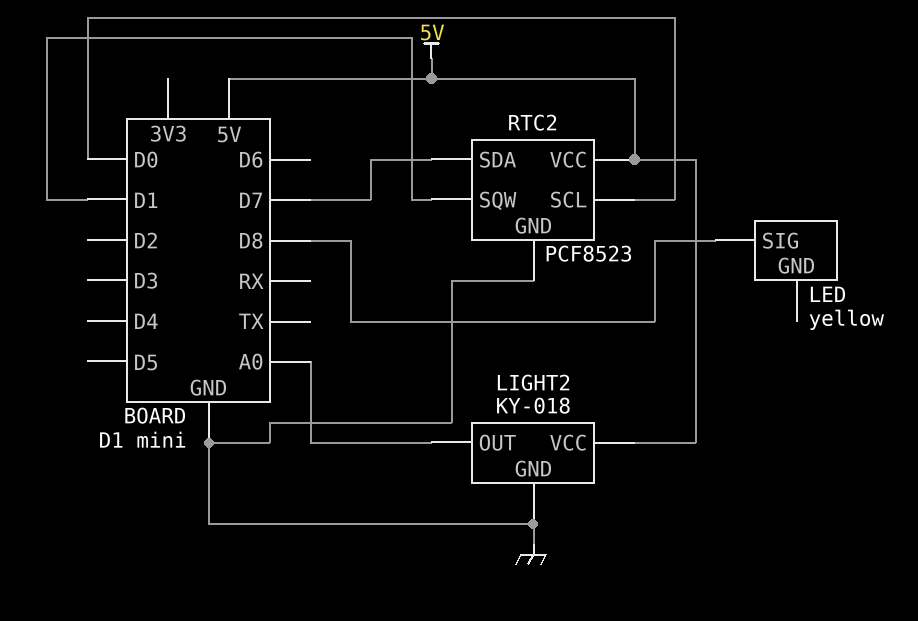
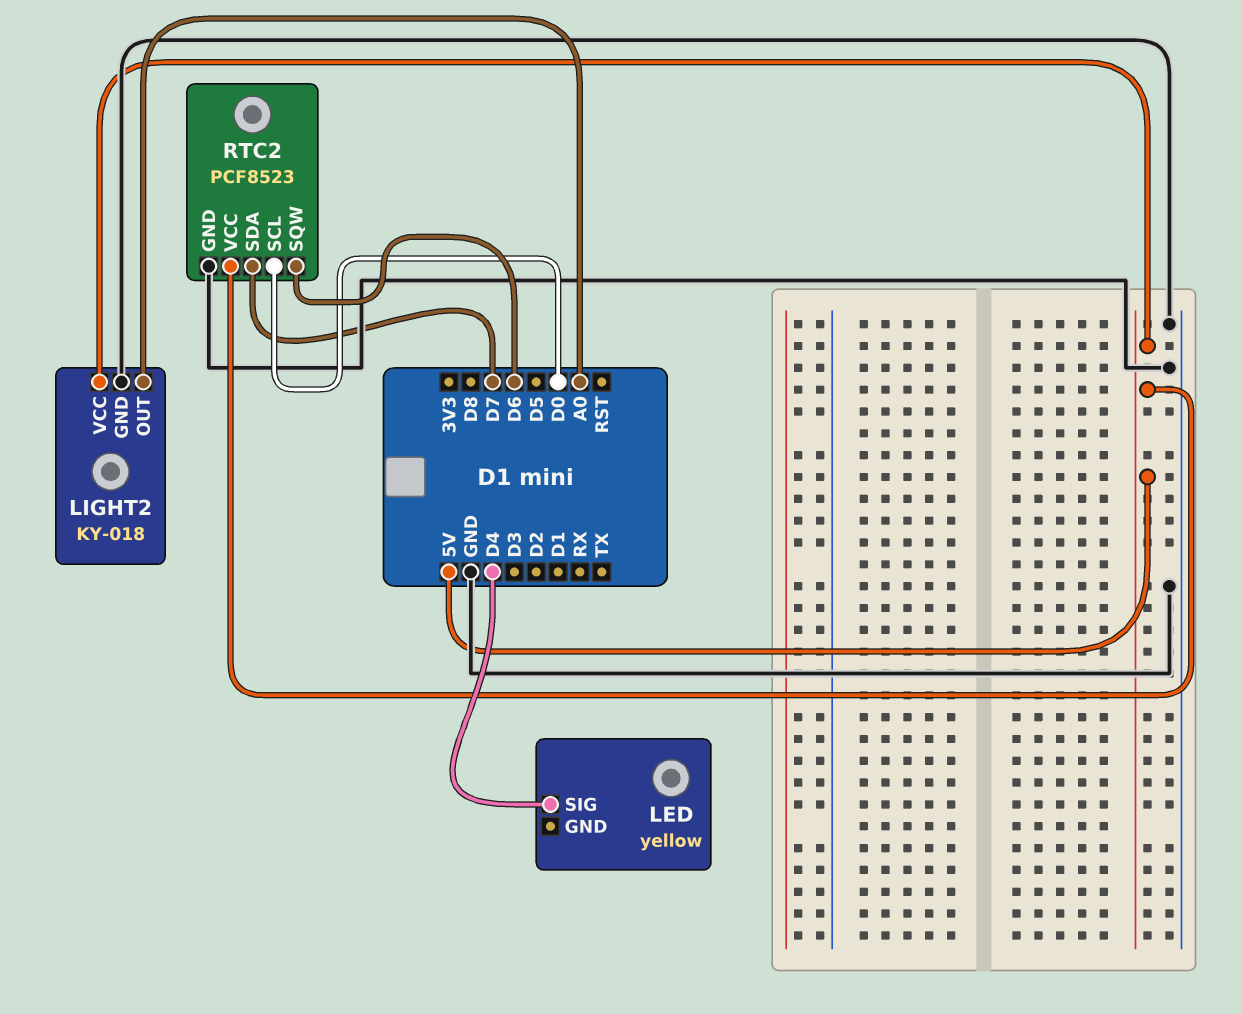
LED pin SIG: D8 -> D4
RTC2 pin SQW: D1 -> D6

